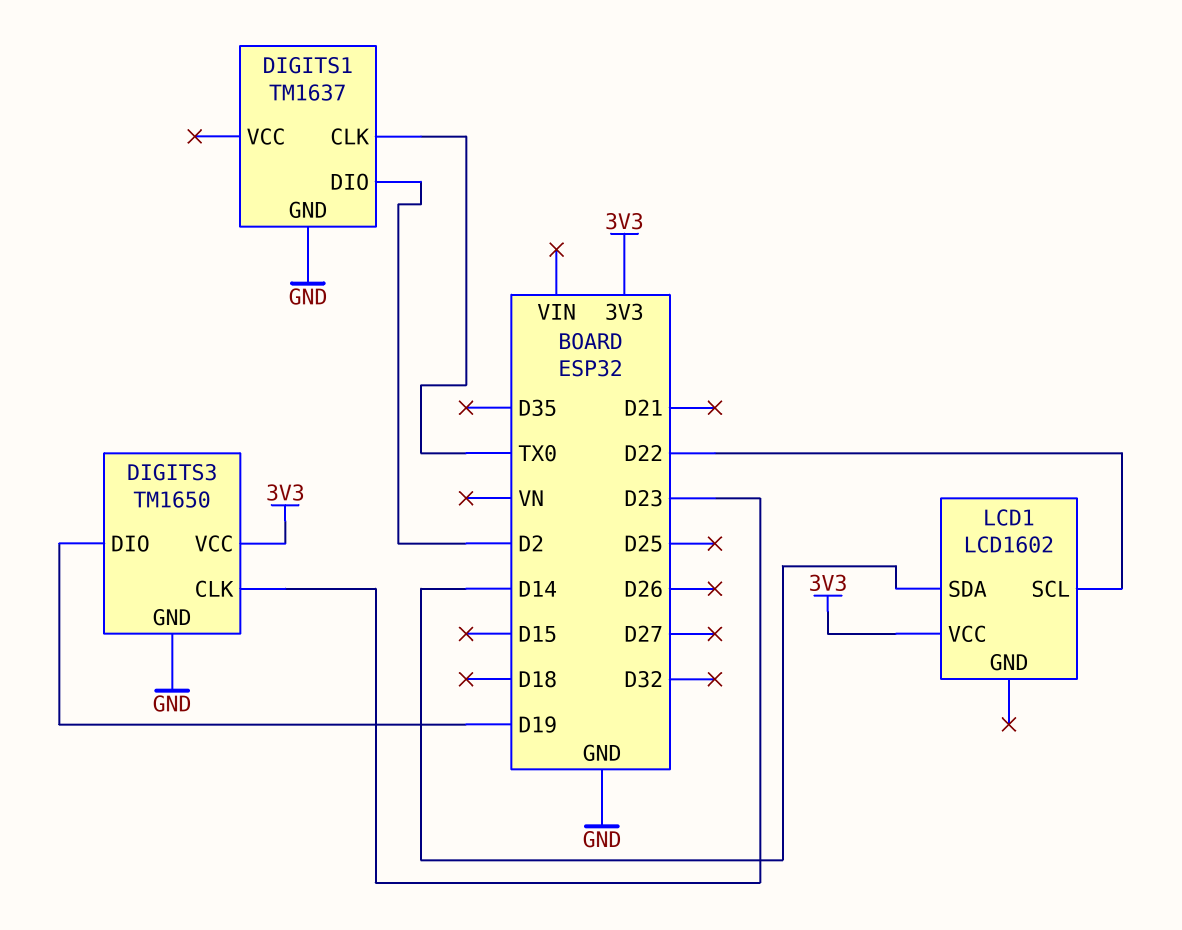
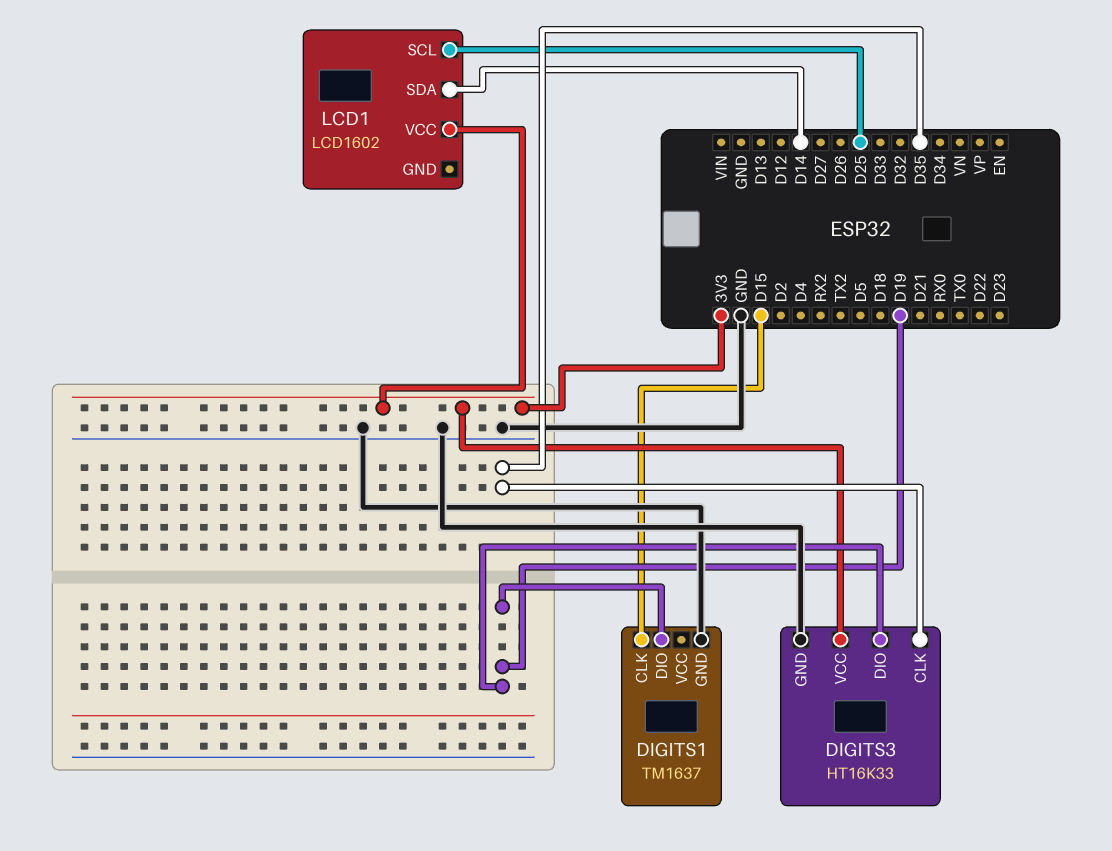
DIGITS1 pin CLK: TX0 -> D15
DIGITS1 pin DIO: D2 -> D19
DIGITS3: TM1650 -> HT16K33
DIGITS3 pin CLK: D23 -> D35
LCD1 pin SCL: D22 -> D25

